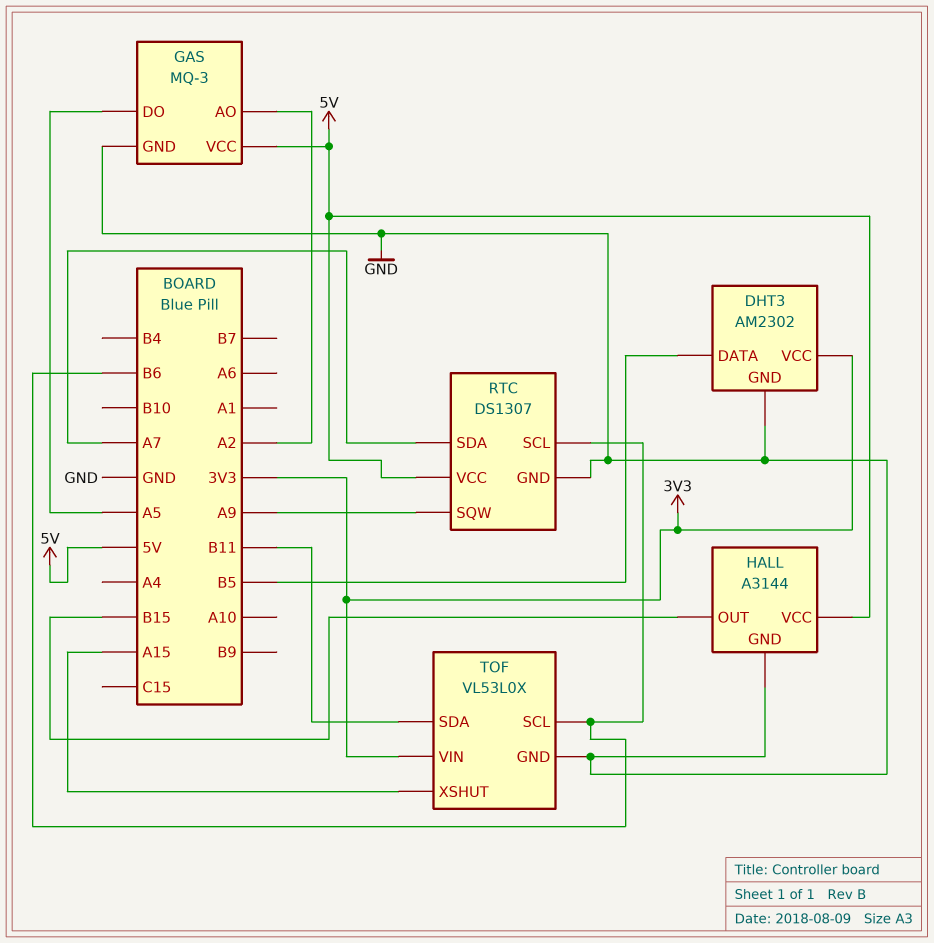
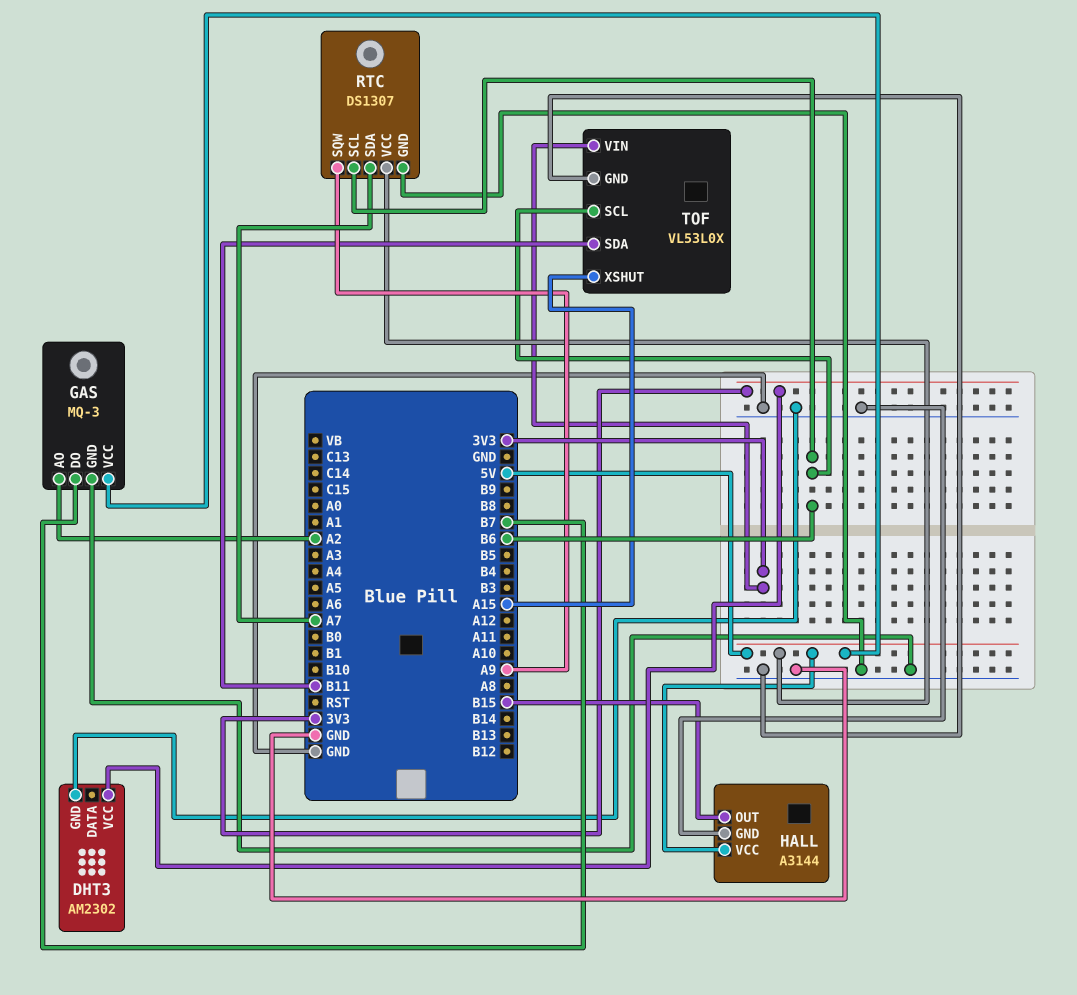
DHT3 pin DATA: B5 -> none
GAS pin DO: A5 -> B7

